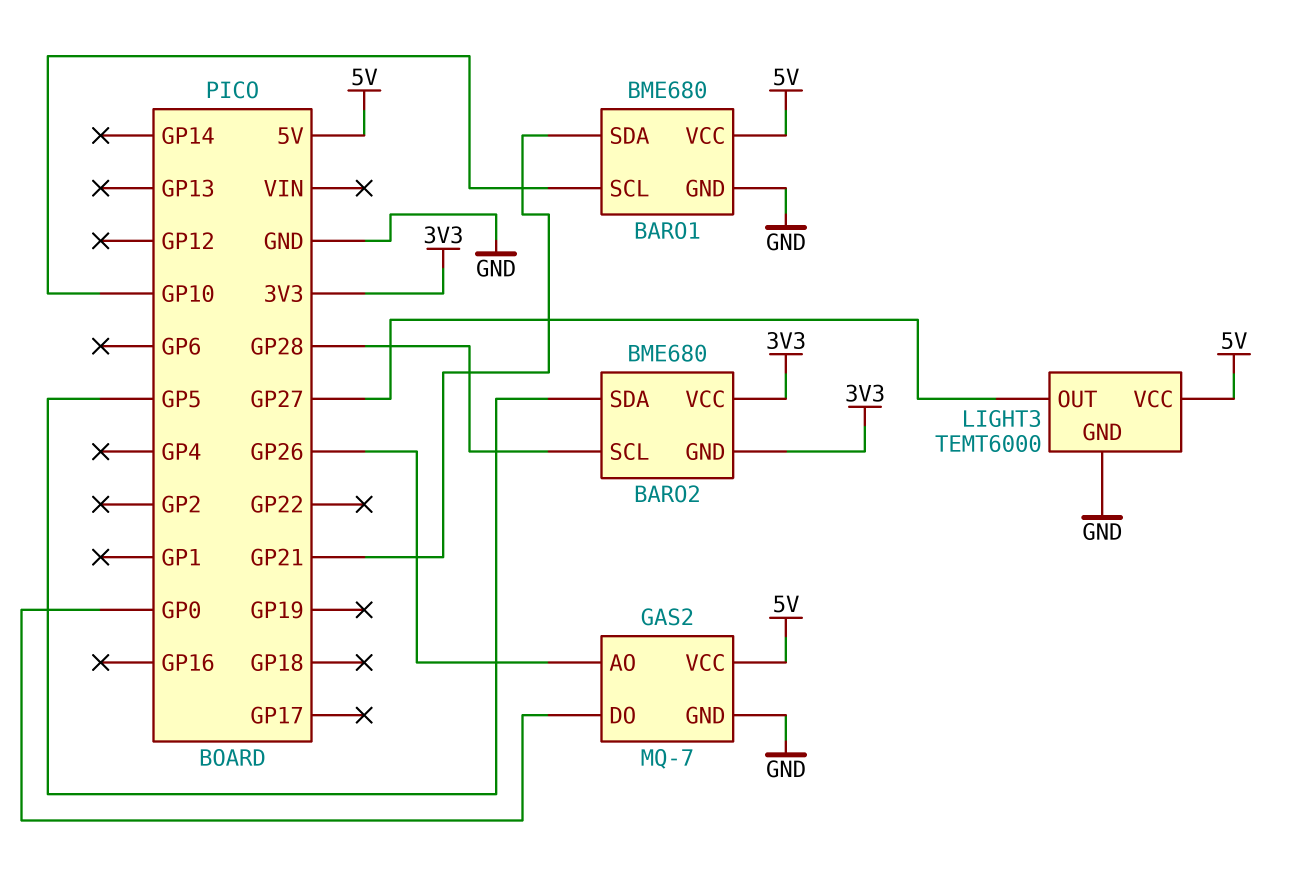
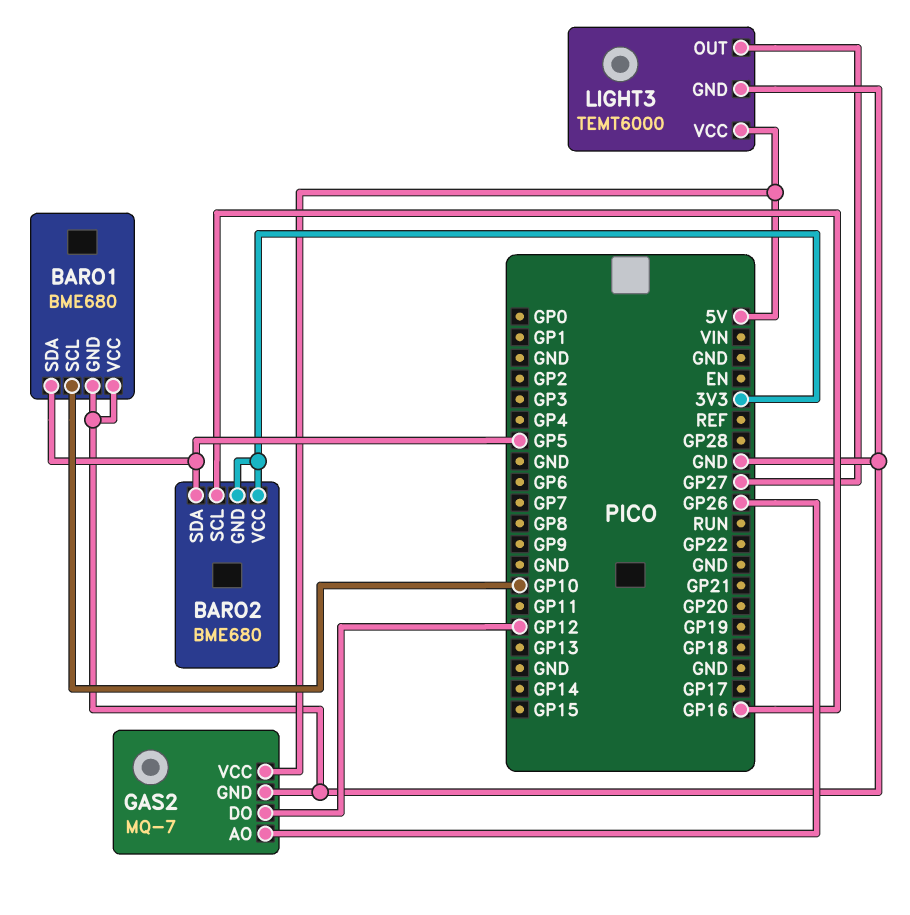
BARO1 pin SDA: GP21 -> GP5
BARO1 pin VCC: 5V -> GND
BARO2 pin SCL: GP28 -> GP16
GAS2 pin DO: GP0 -> GP12

